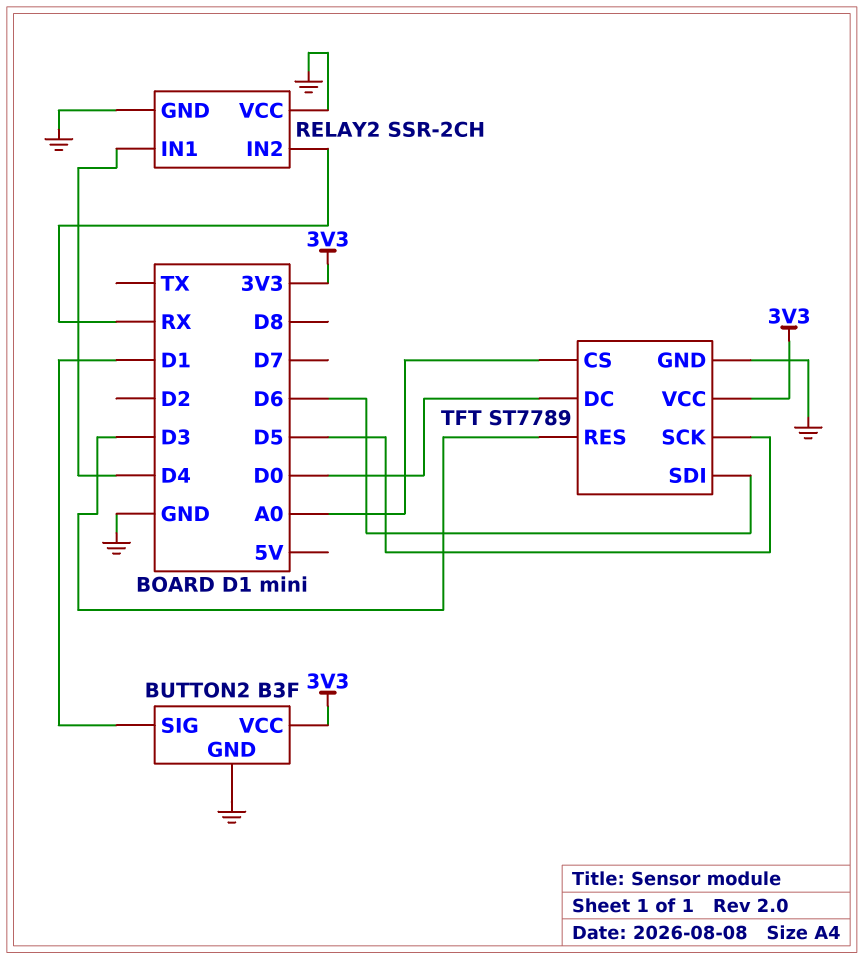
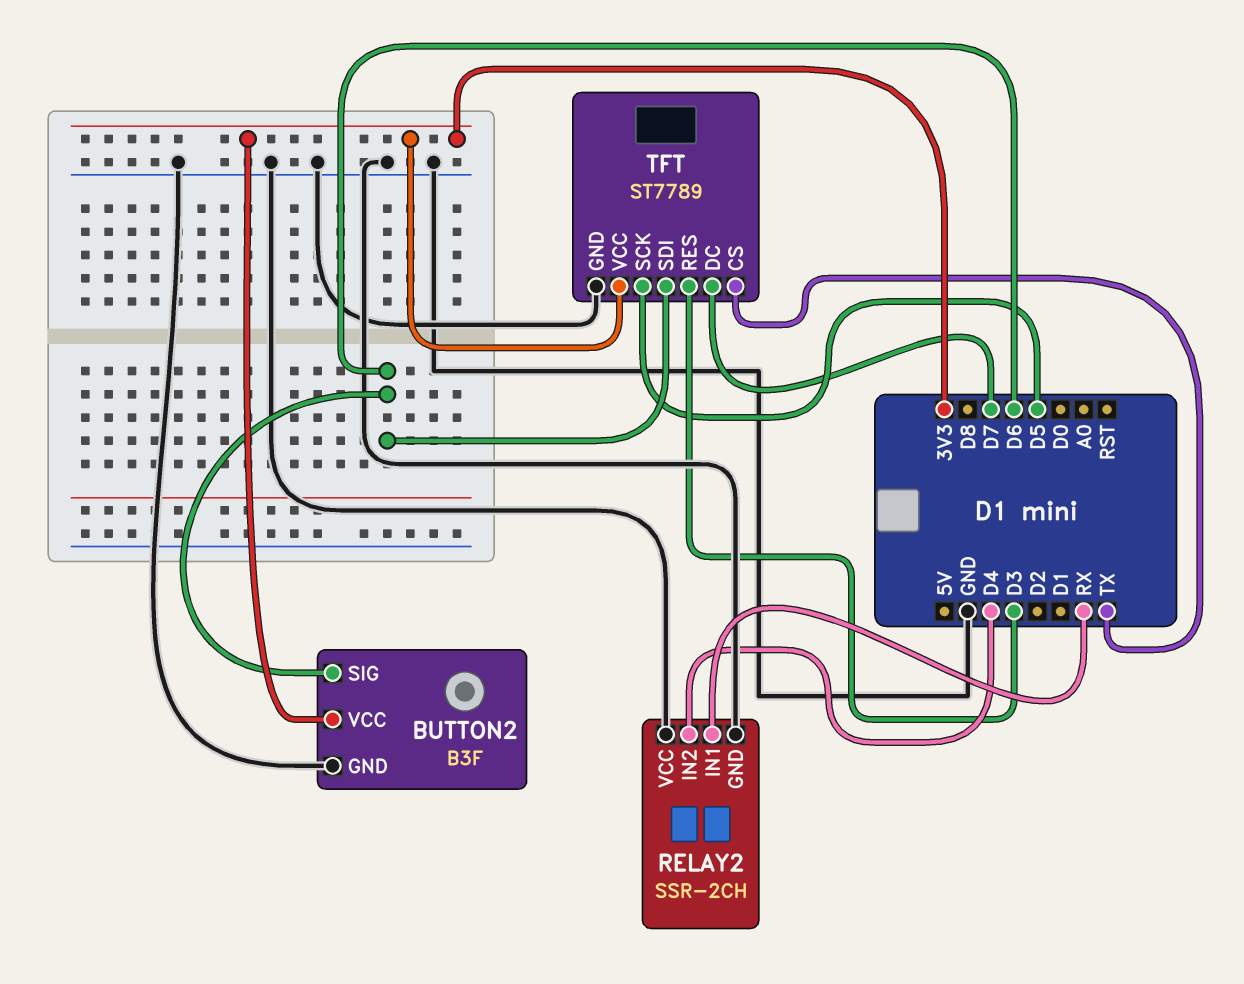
BUTTON2 pin SIG: D1 -> D6
RELAY2 pin IN1: D4 -> RX
RELAY2 pin IN2: RX -> D4
TFT pin CS: A0 -> TX
TFT pin DC: D0 -> D7

